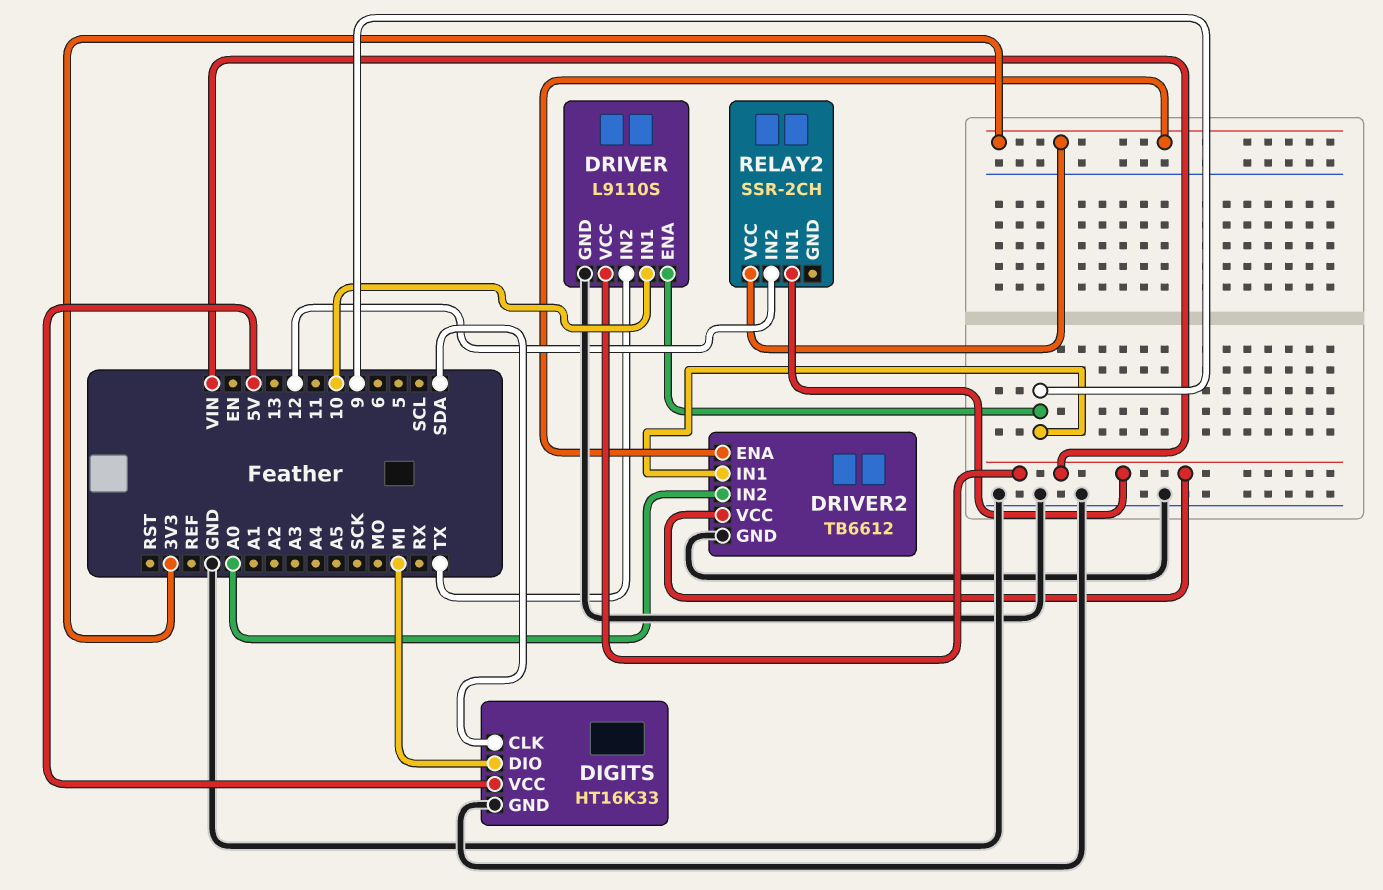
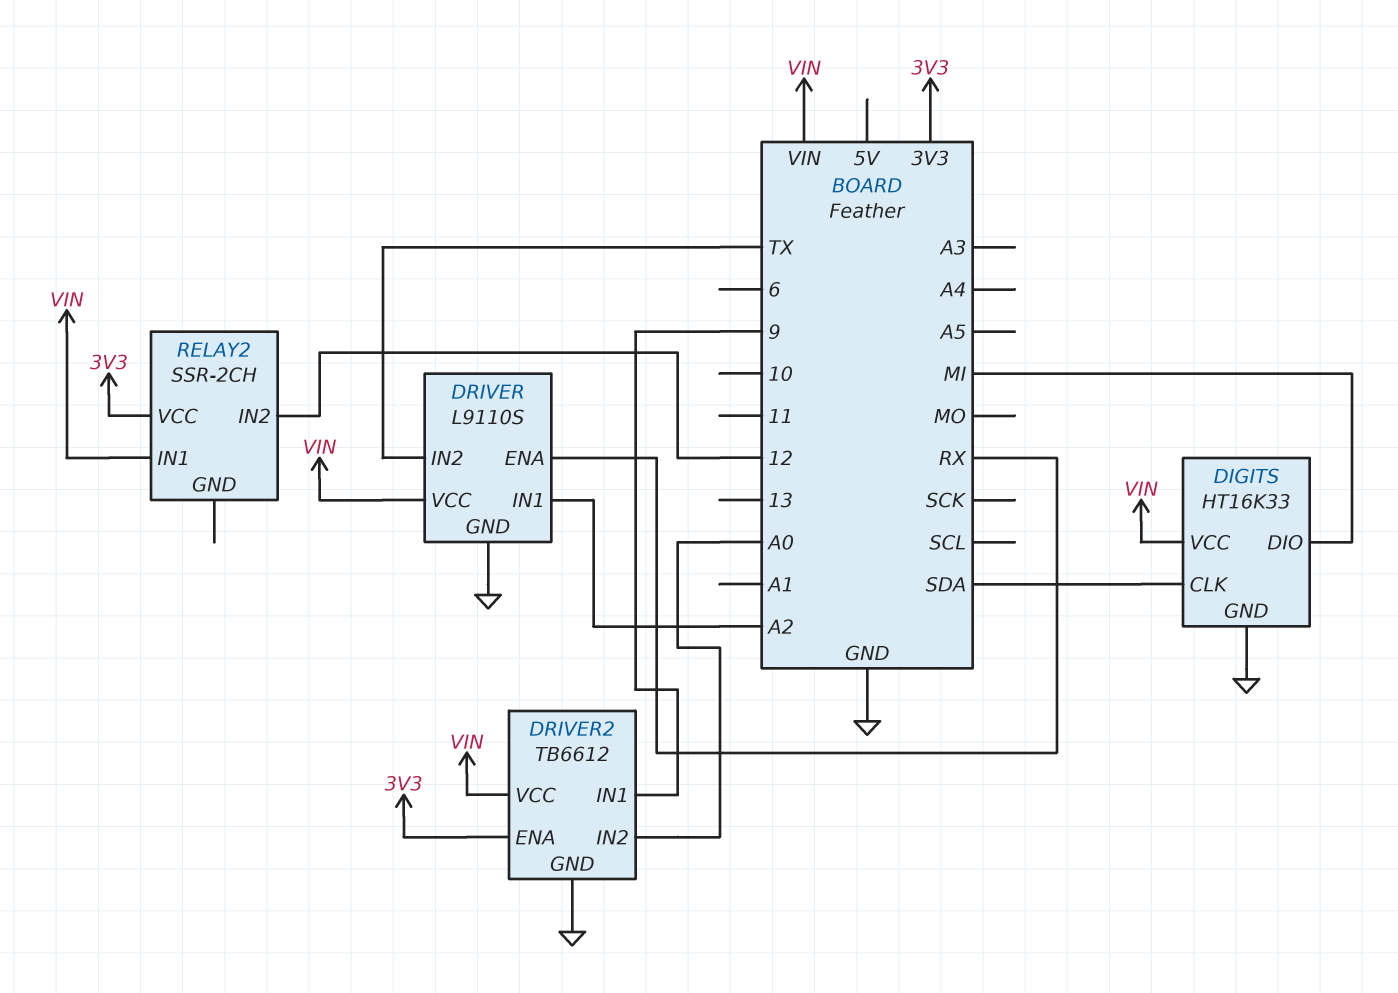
DIGITS pin VCC: 5V -> VIN
DRIVER pin ENA: 9 -> RX
DRIVER pin IN1: 10 -> A2

